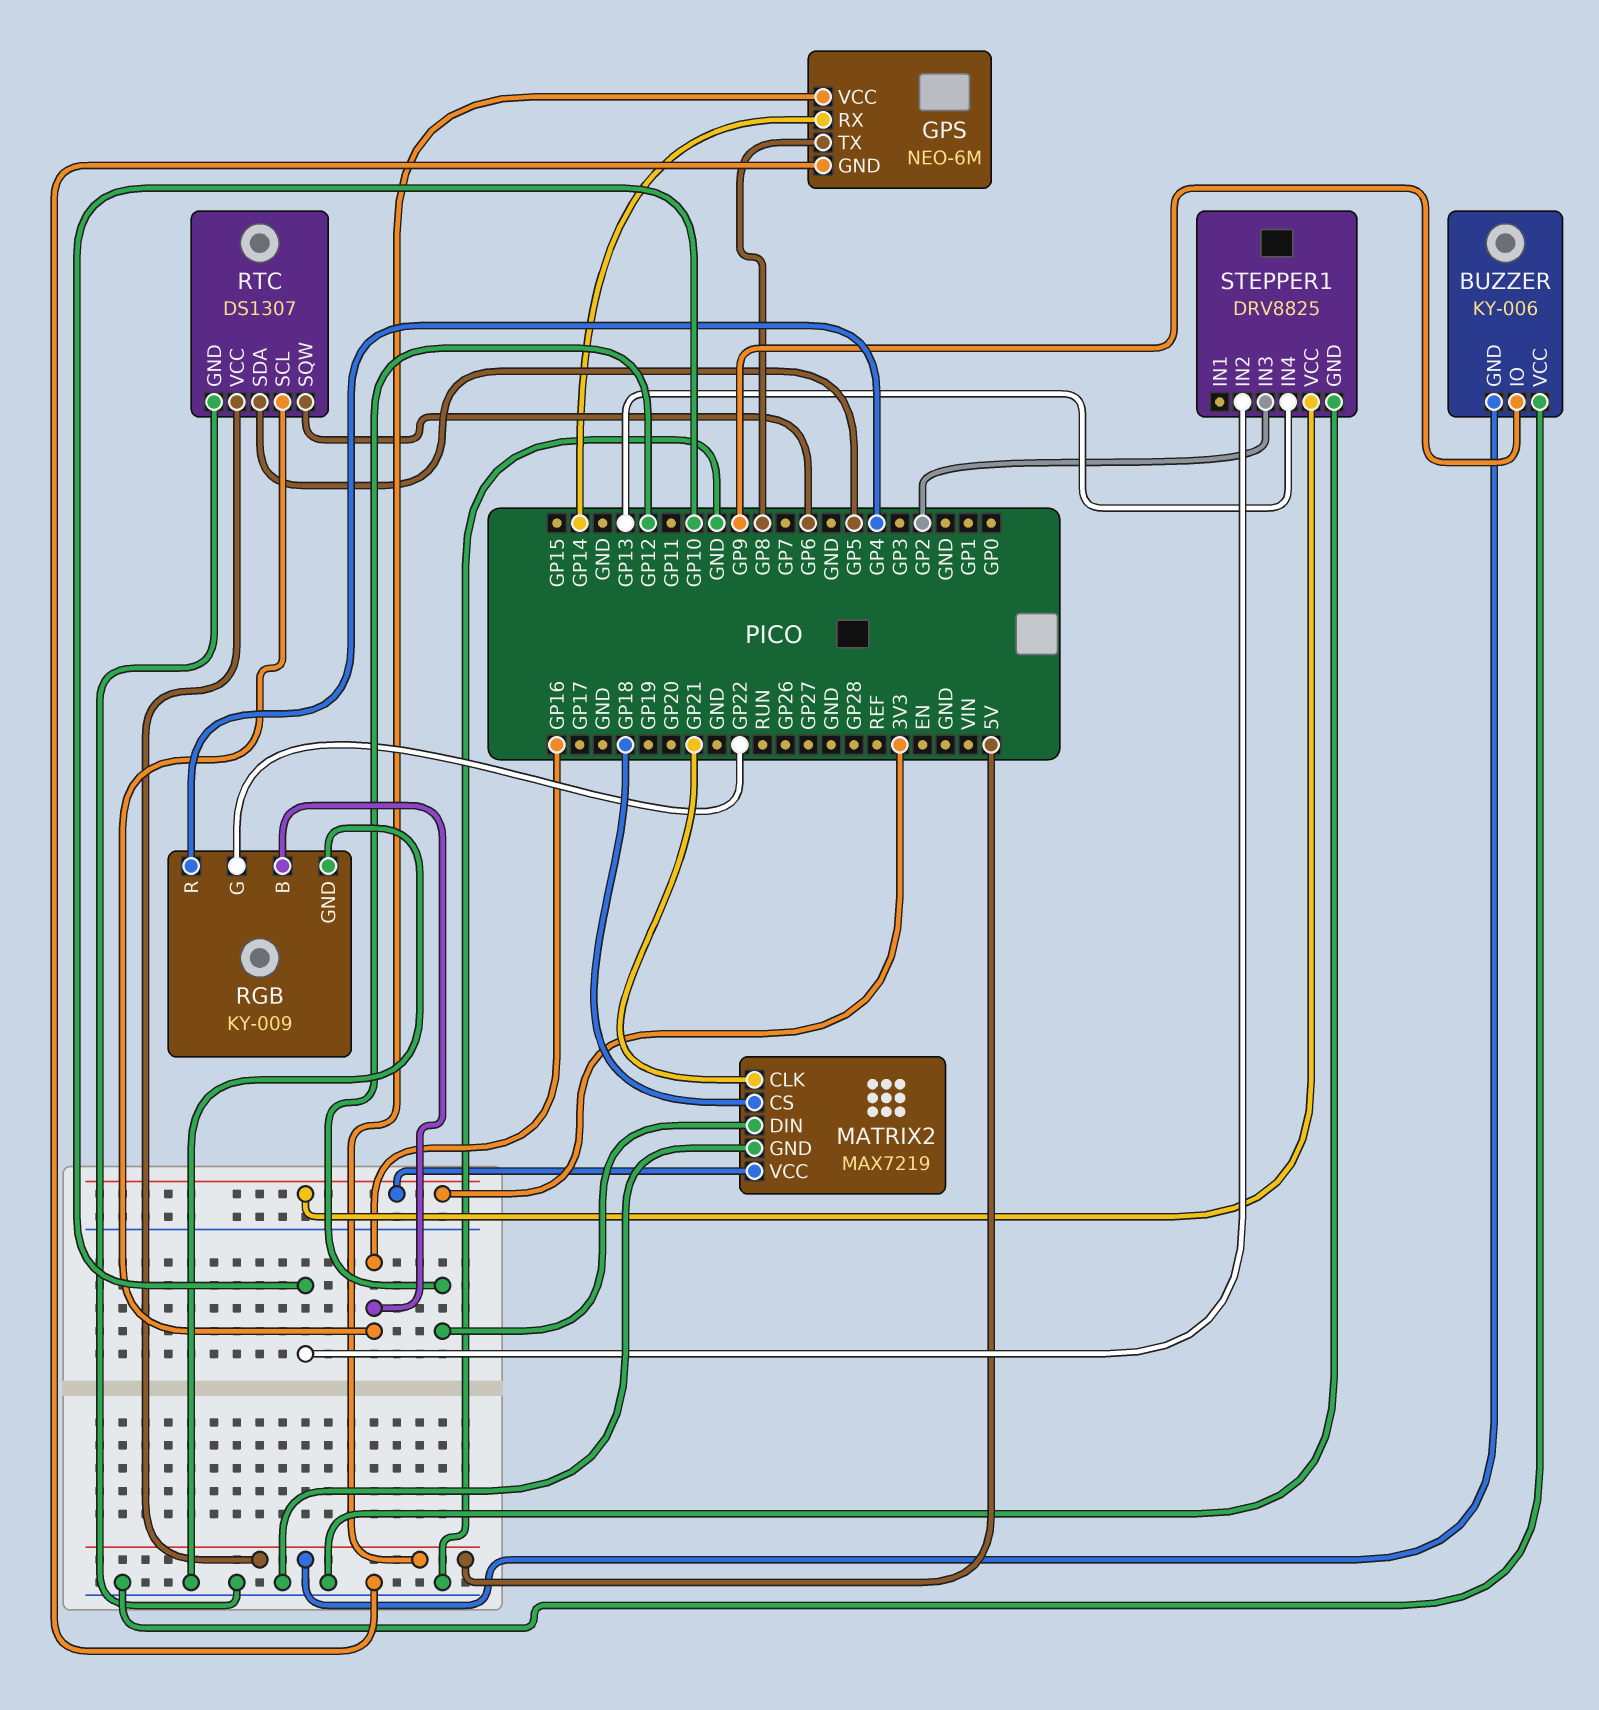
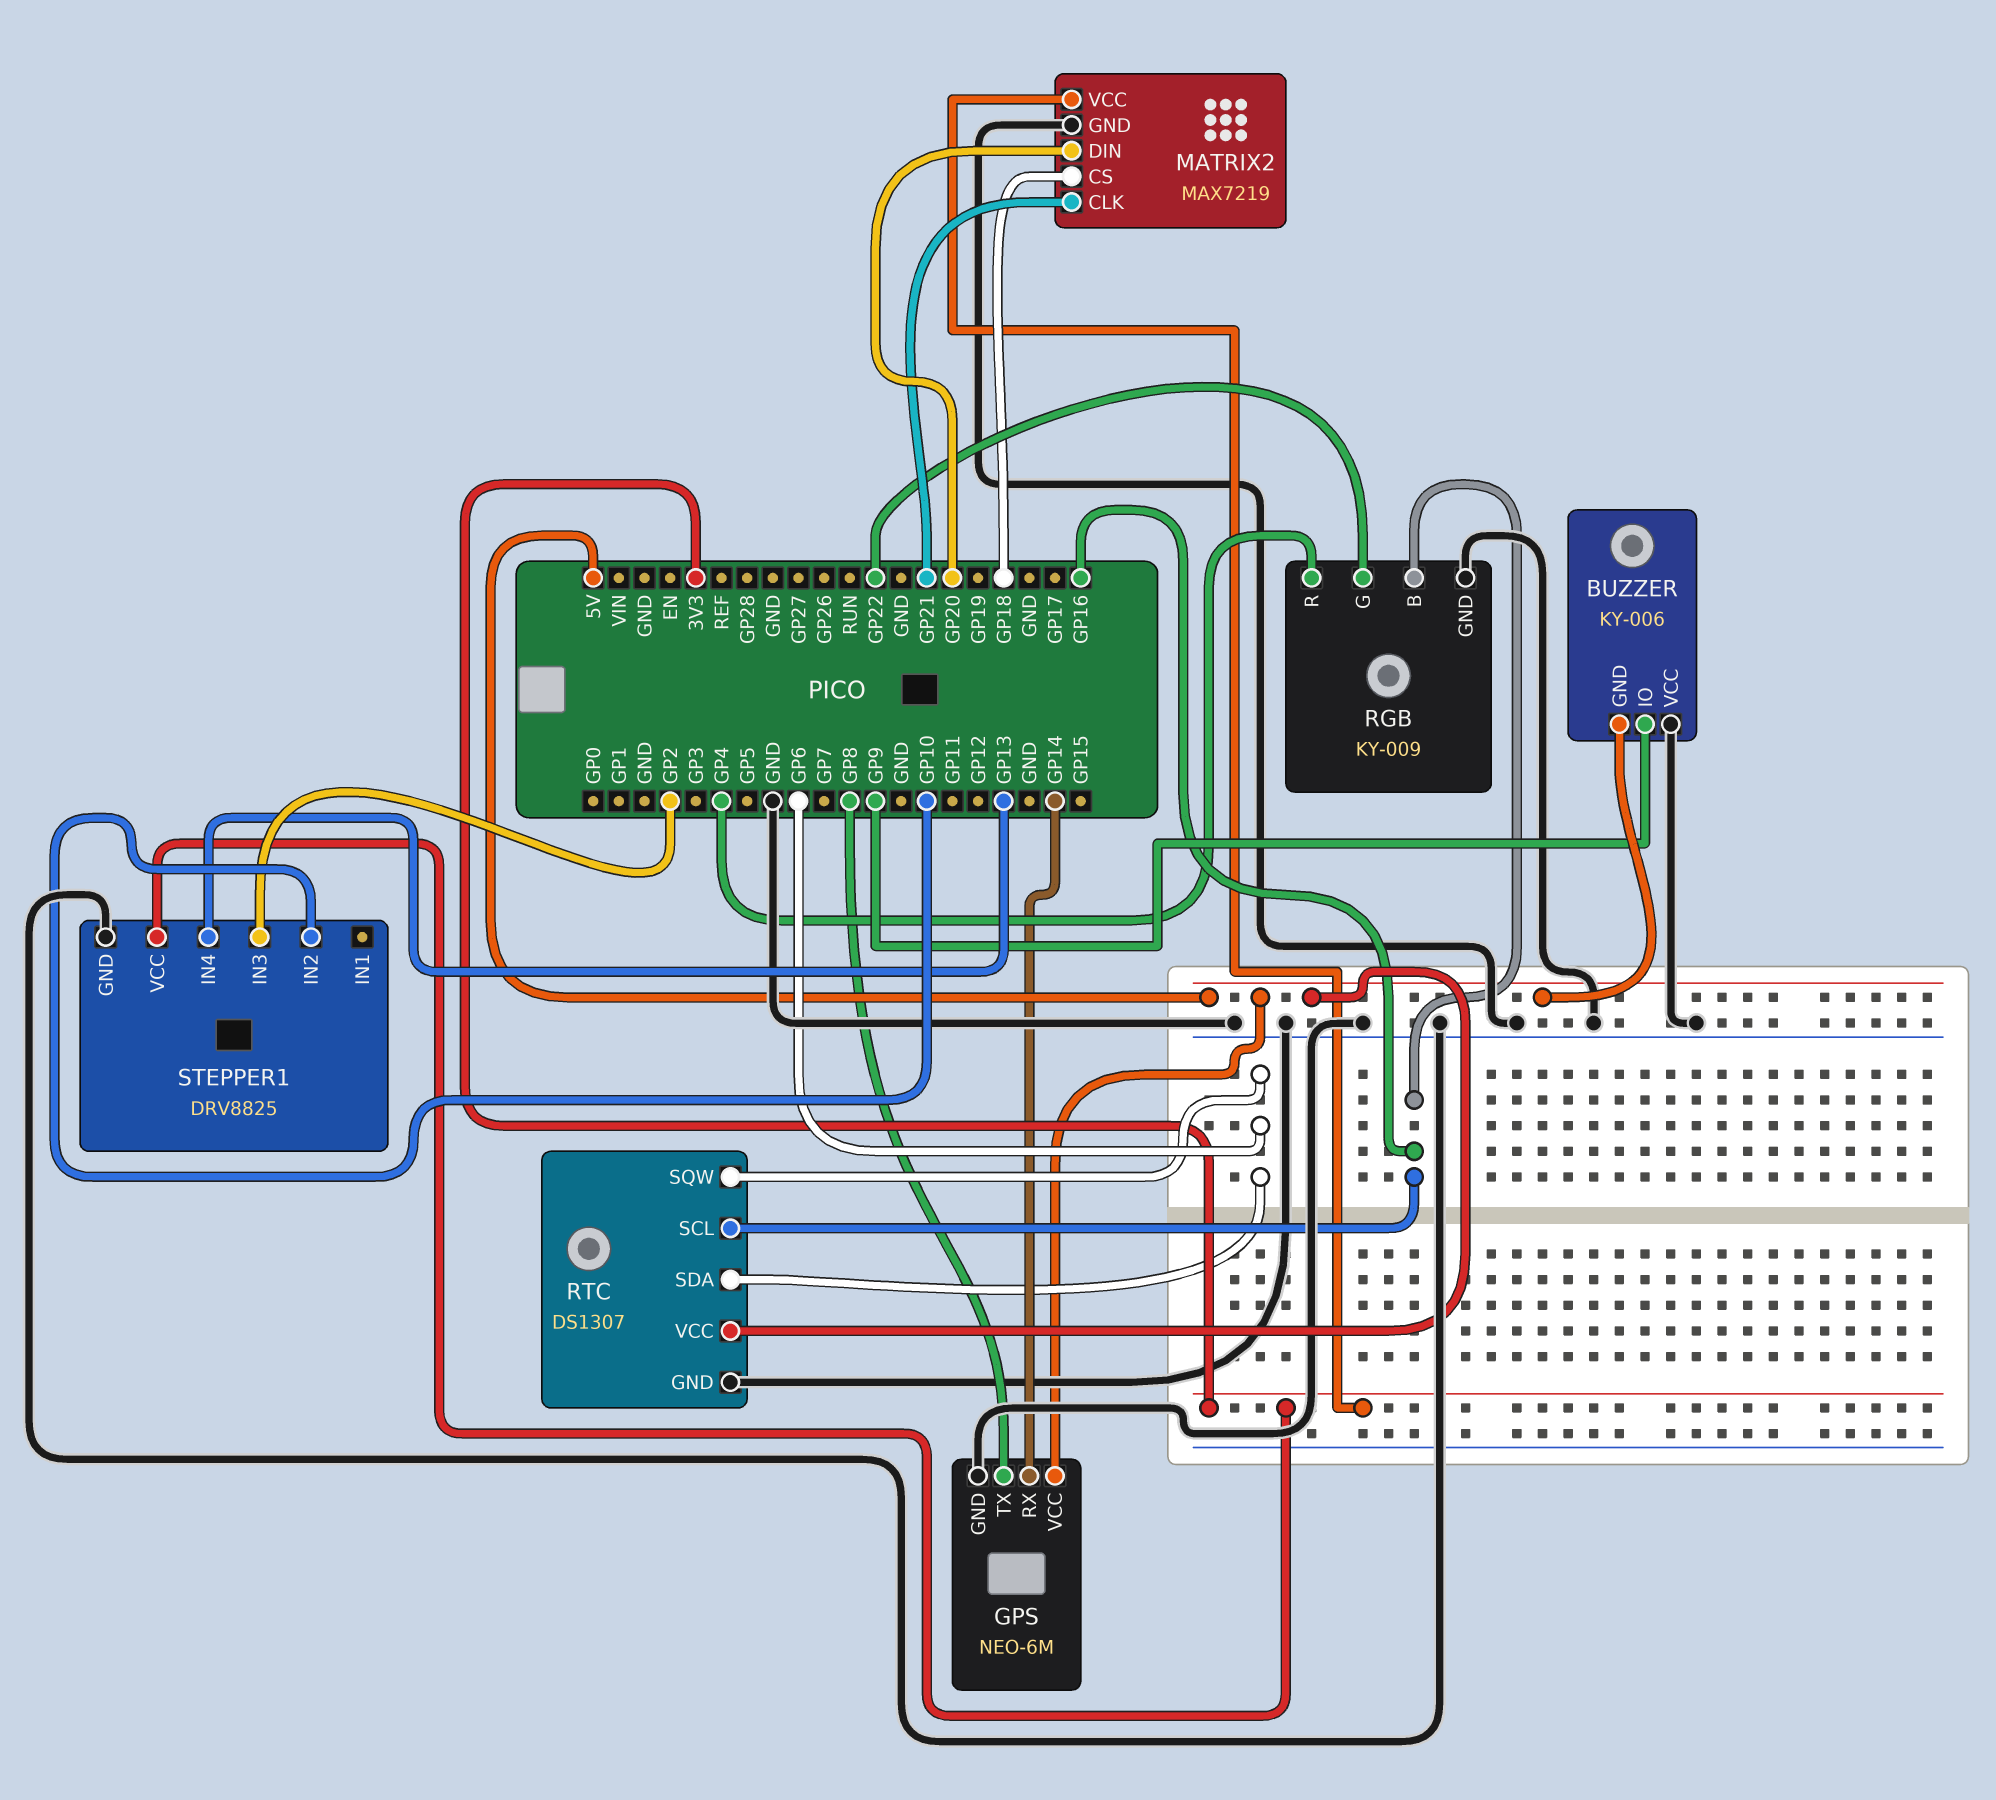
MATRIX2 pin DIN: GP12 -> GP20
RTC pin SDA: GP5 -> GP6

